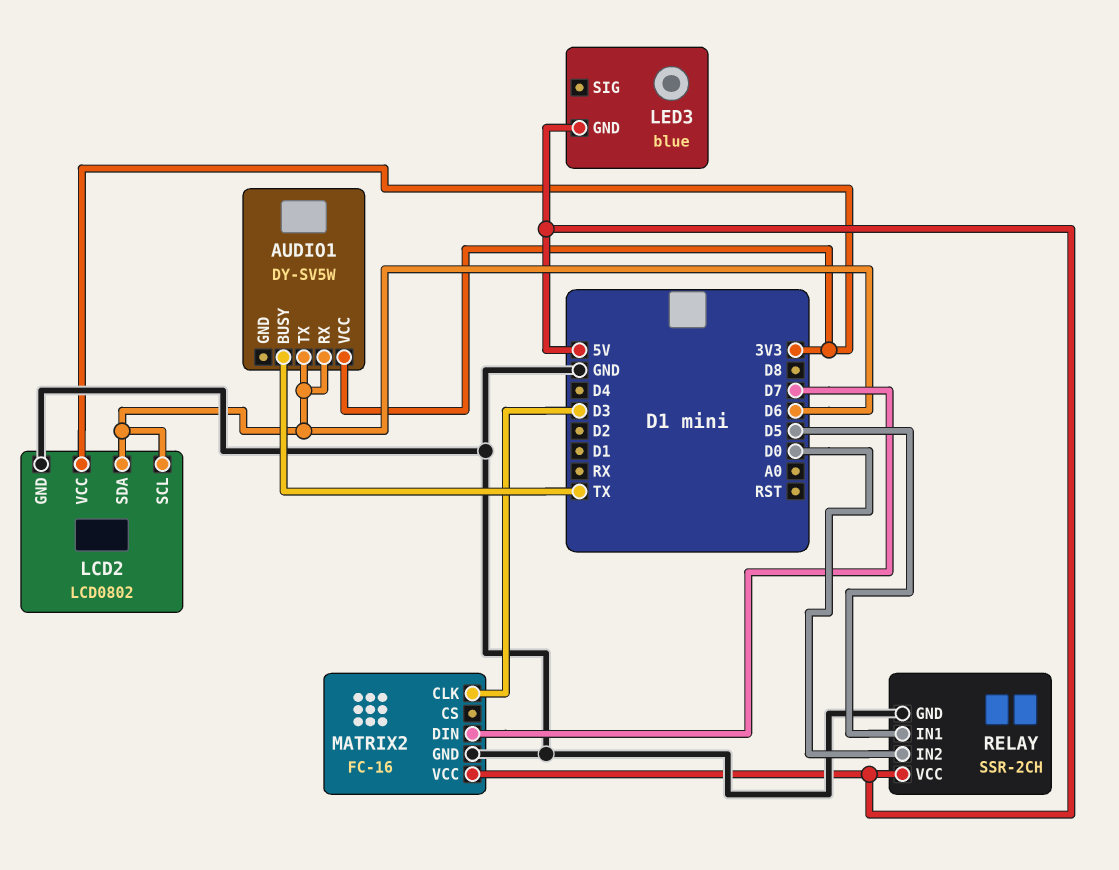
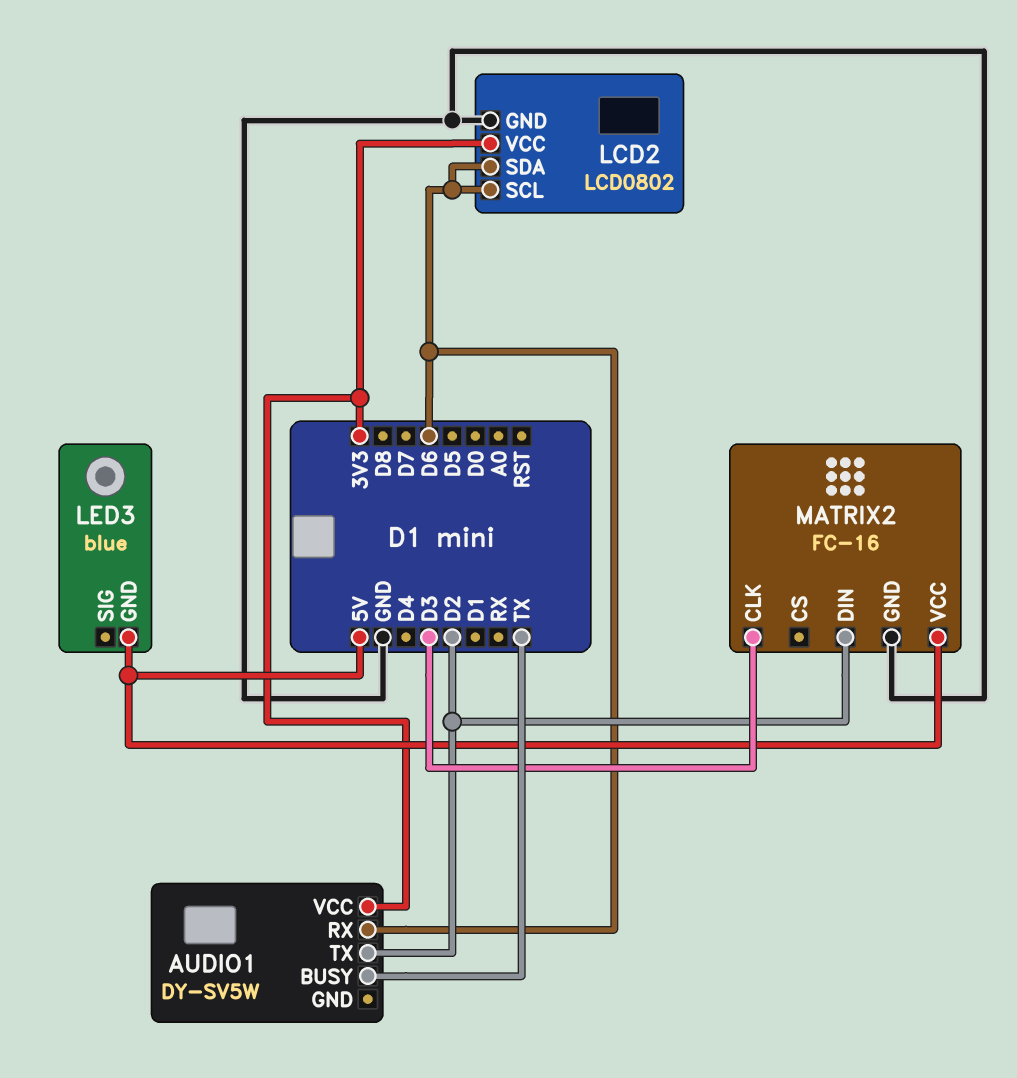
AUDIO1 pin TX: D6 -> D2
MATRIX2 pin DIN: D7 -> D2
RELAY: SSR-2CH -> none
RELAY pin GND: GND -> none
RELAY pin IN1: D5 -> none
RELAY pin IN2: D0 -> none
RELAY pin VCC: 5V -> none

